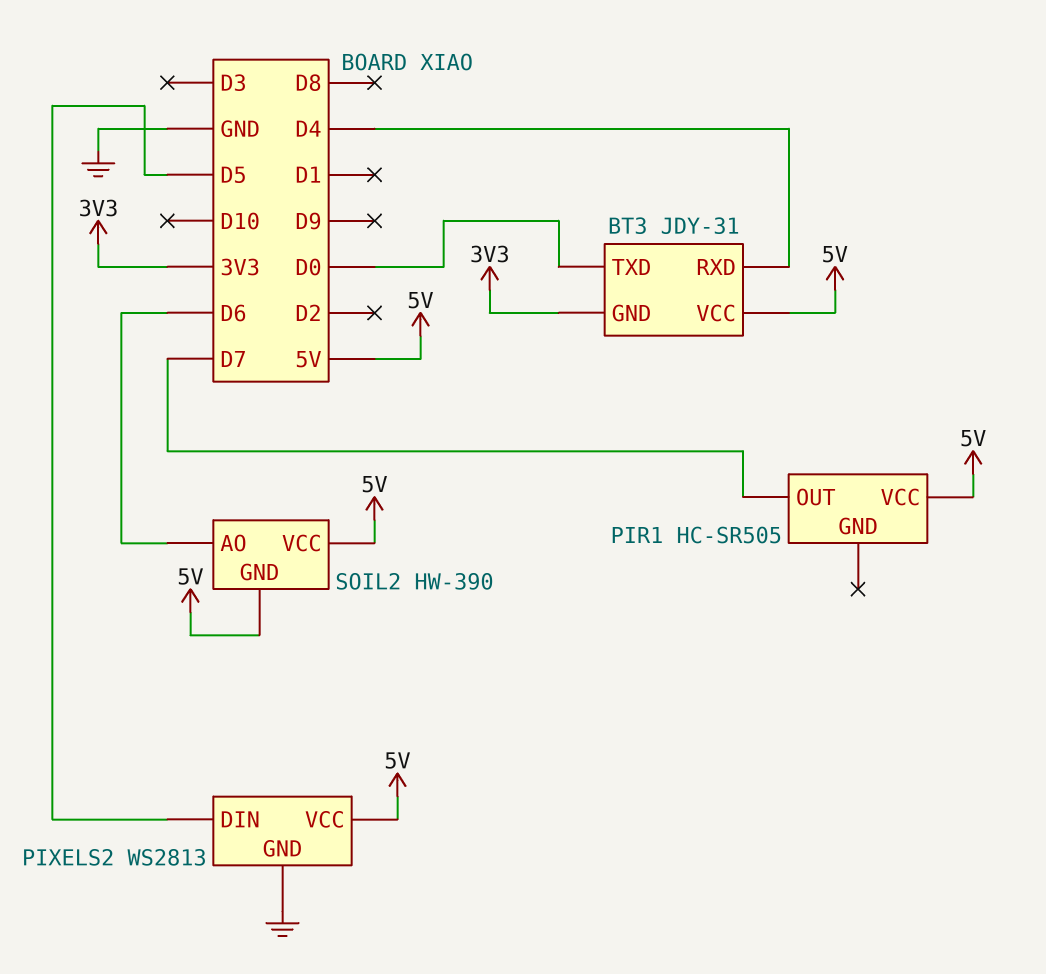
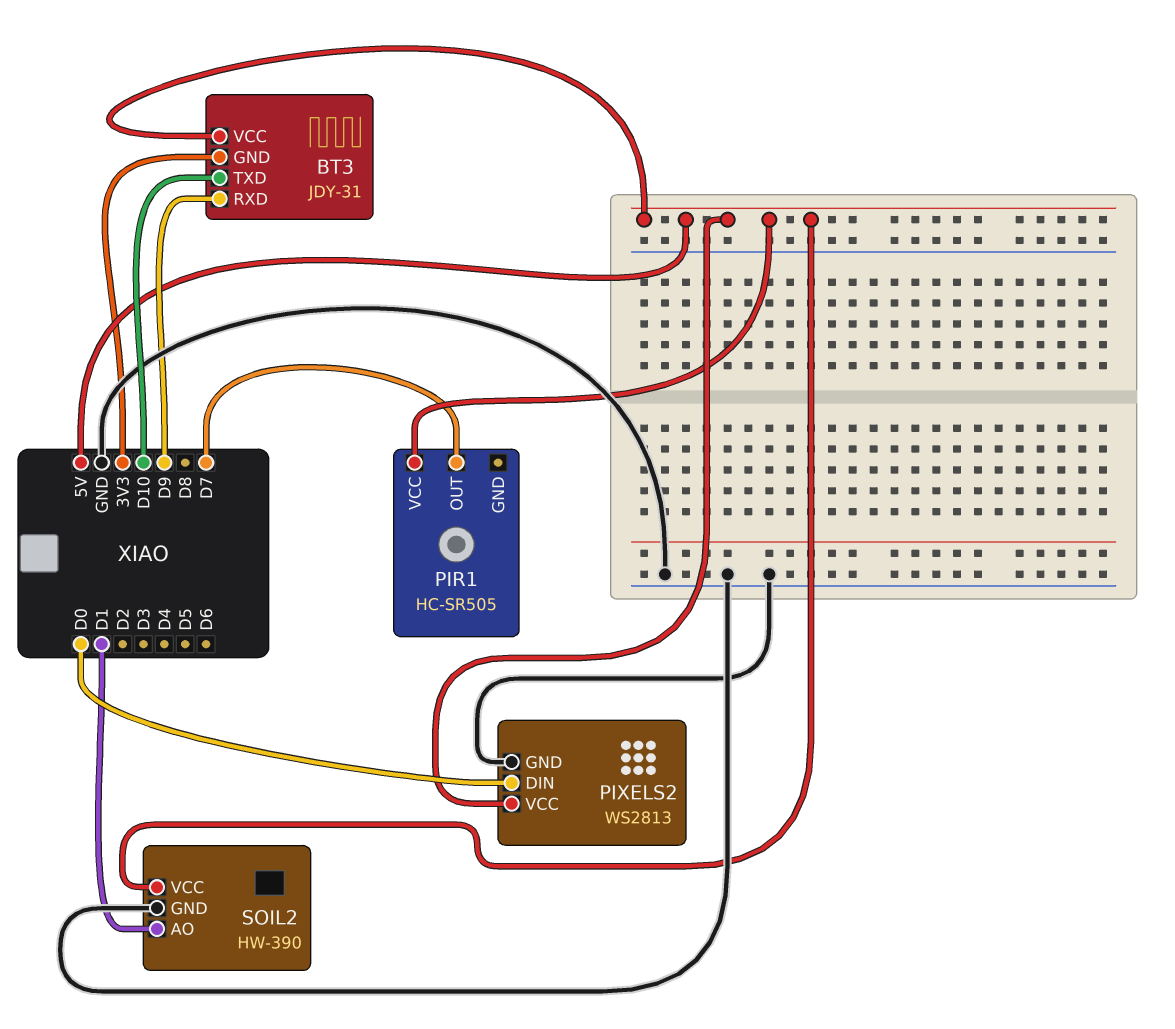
BT3 pin RXD: D4 -> D9
BT3 pin TXD: D0 -> D10
PIXELS2 pin DIN: D5 -> D0
SOIL2 pin AO: D6 -> D1
SOIL2 pin GND: 5V -> GND

